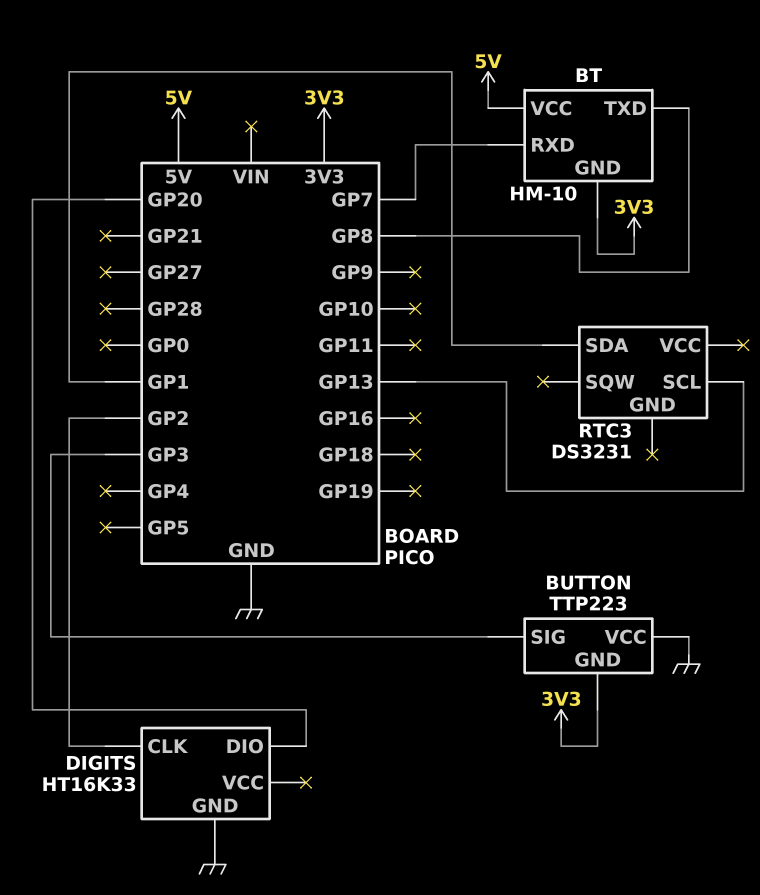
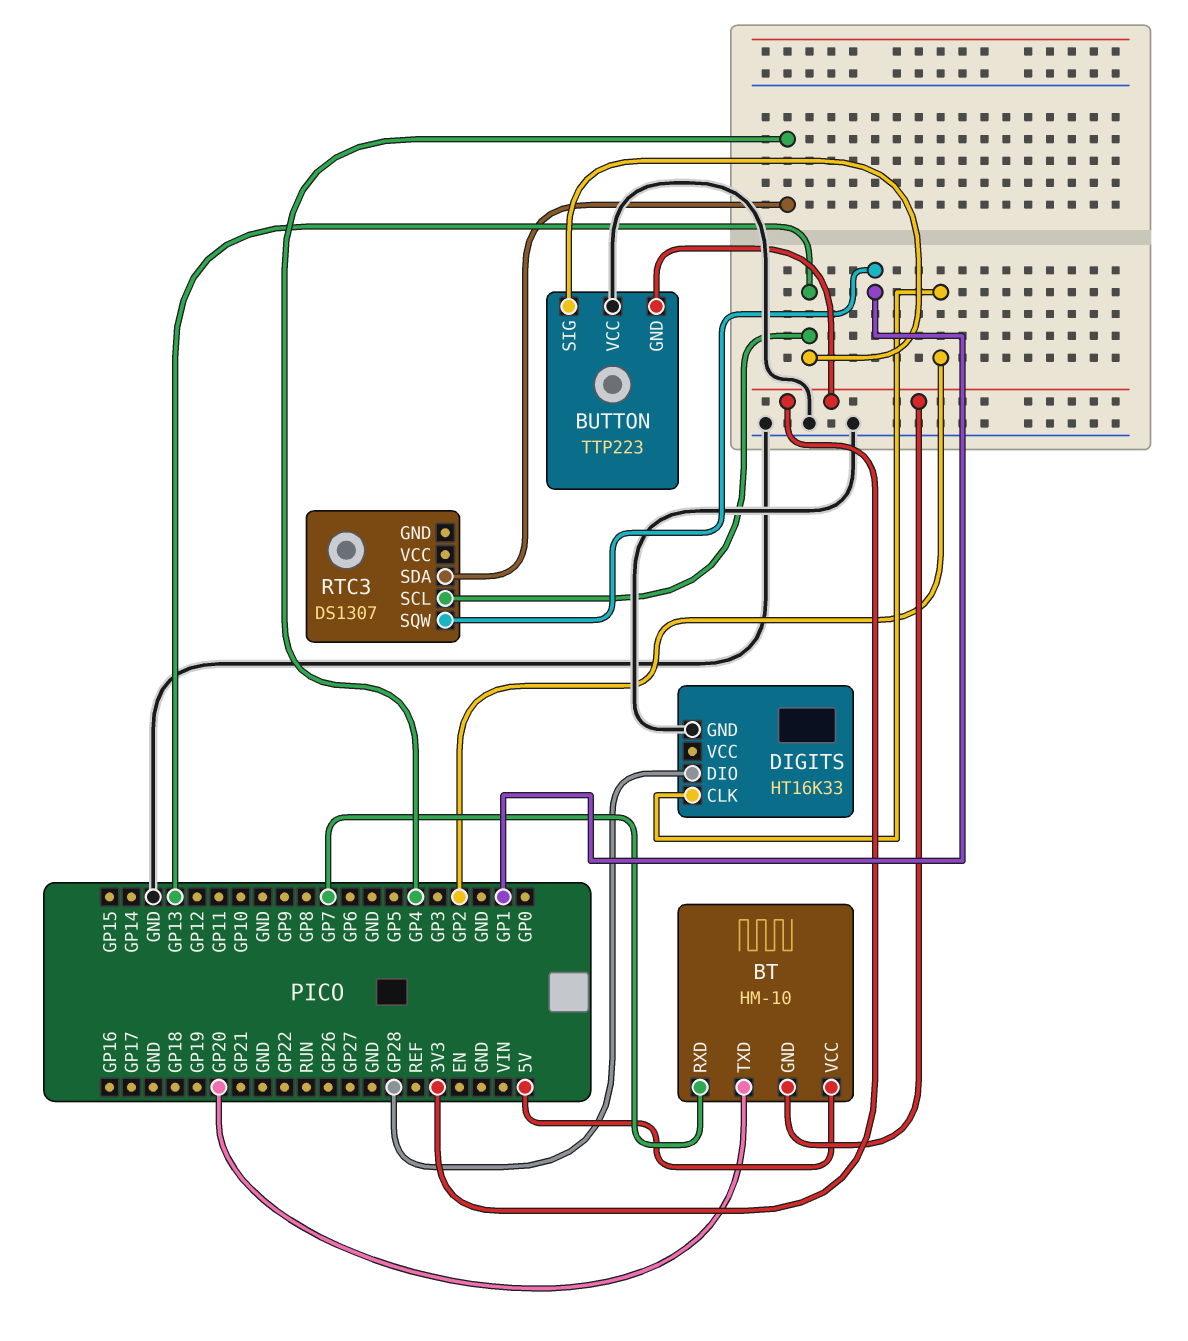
BT pin TXD: GP8 -> GP20
BUTTON pin SIG: GP3 -> GP13
DIGITS pin DIO: GP20 -> GP28
RTC3: DS3231 -> DS1307
RTC3 pin SDA: GP1 -> GP4
RTC3 pin SQW: none -> GP1

